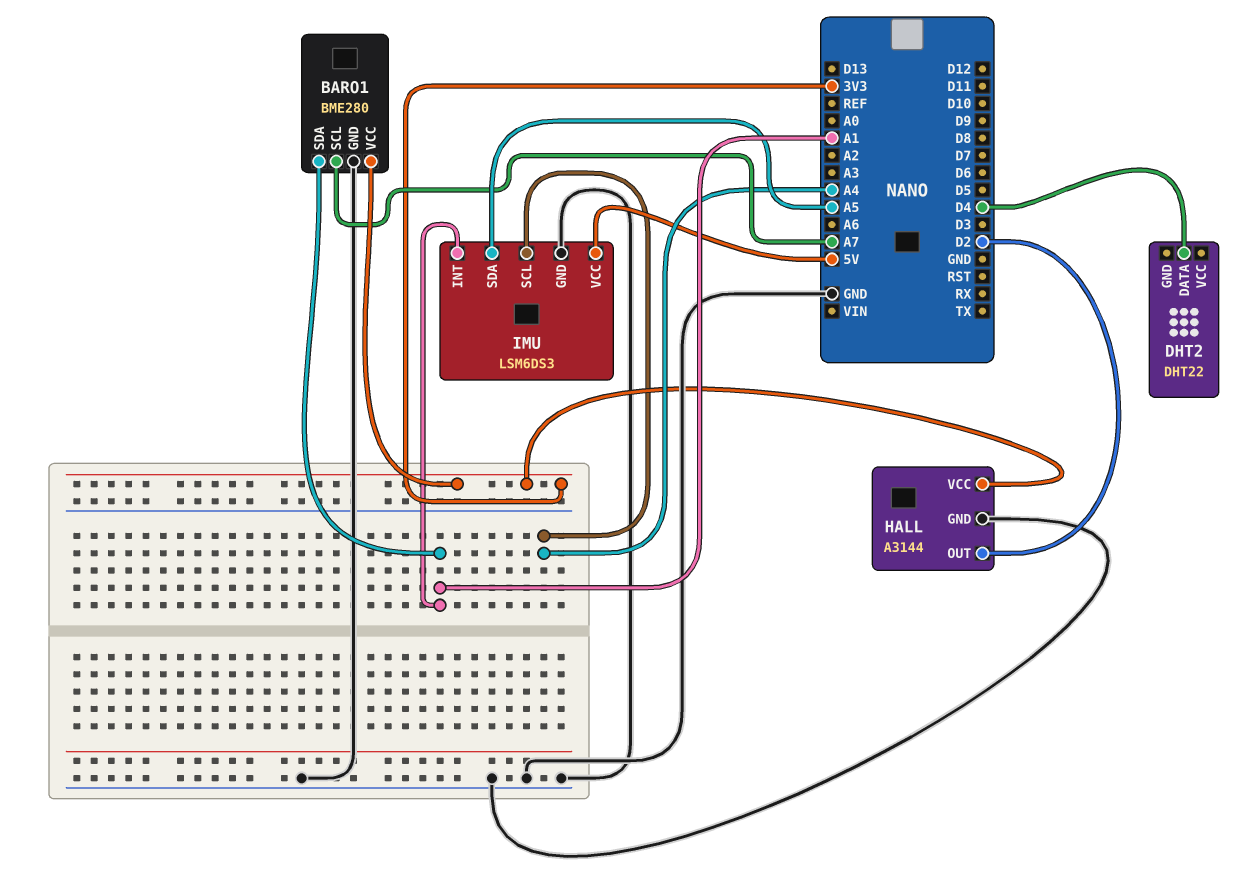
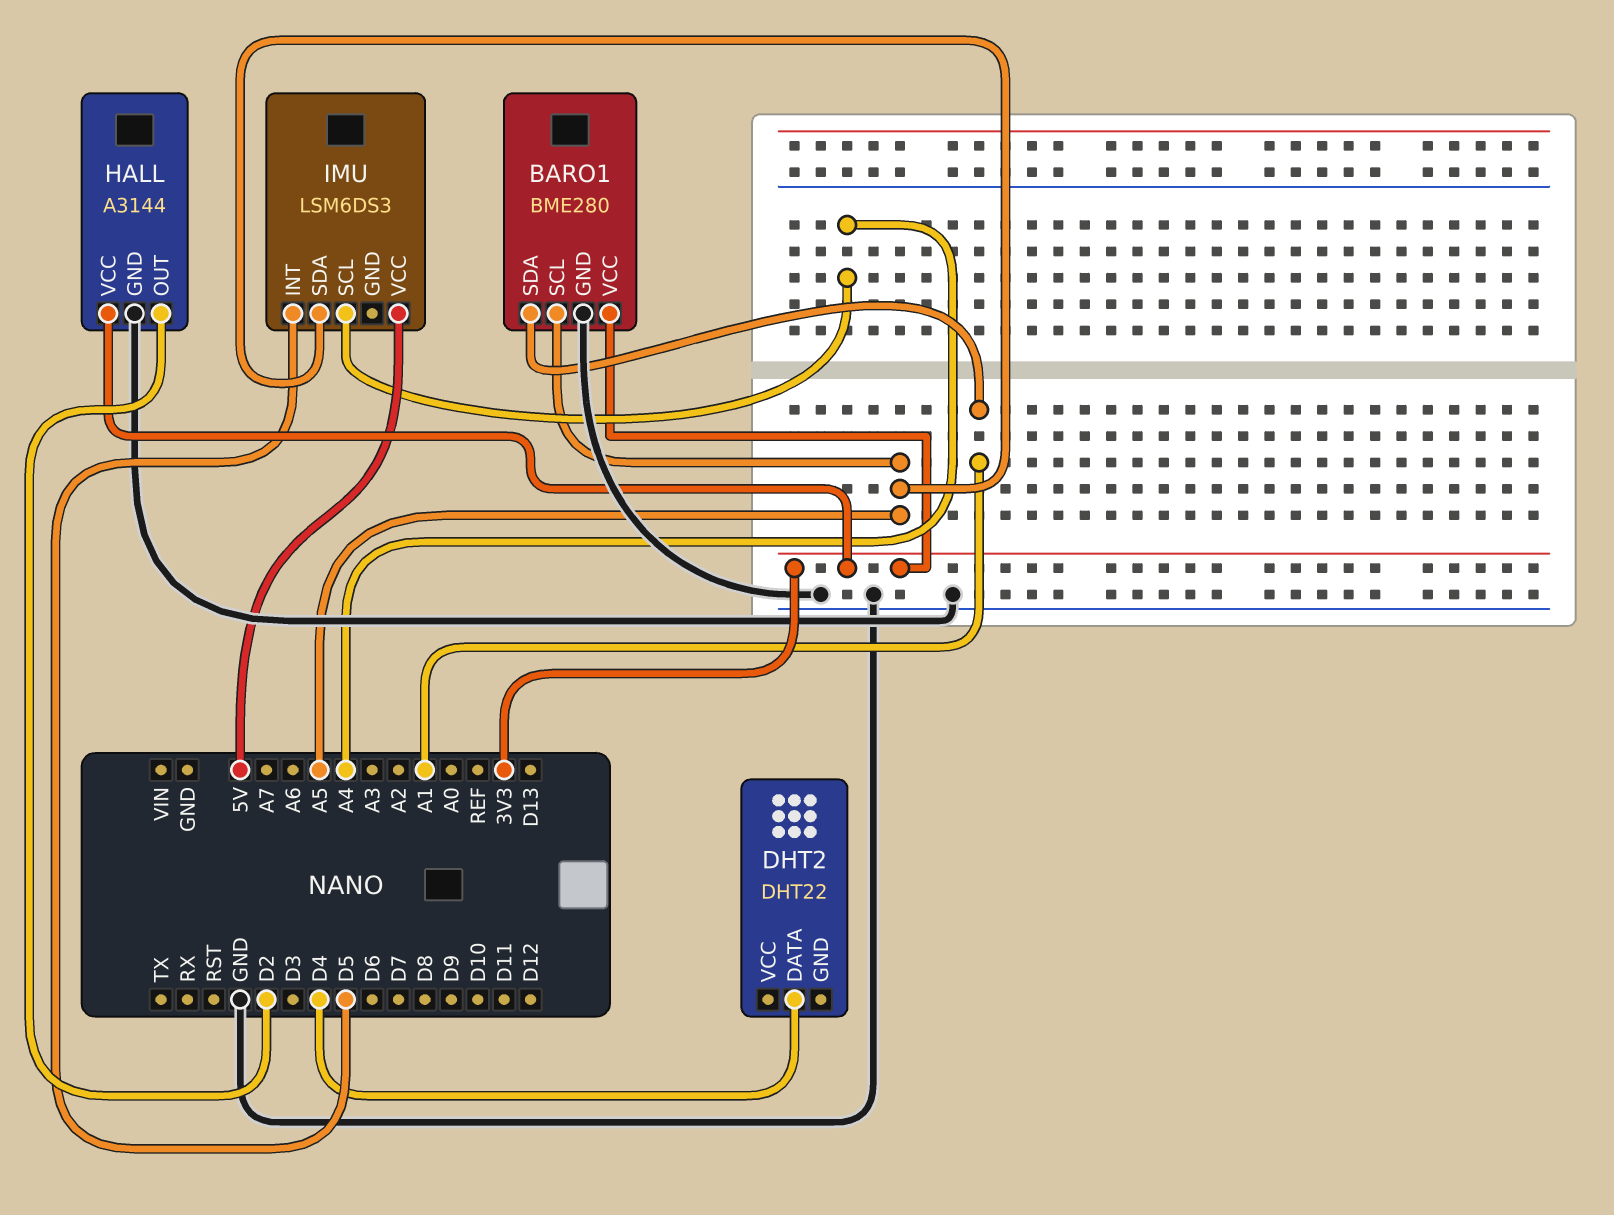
BARO1 pin SCL: A7 -> A5
IMU pin GND: GND -> none
IMU pin INT: A1 -> D5

